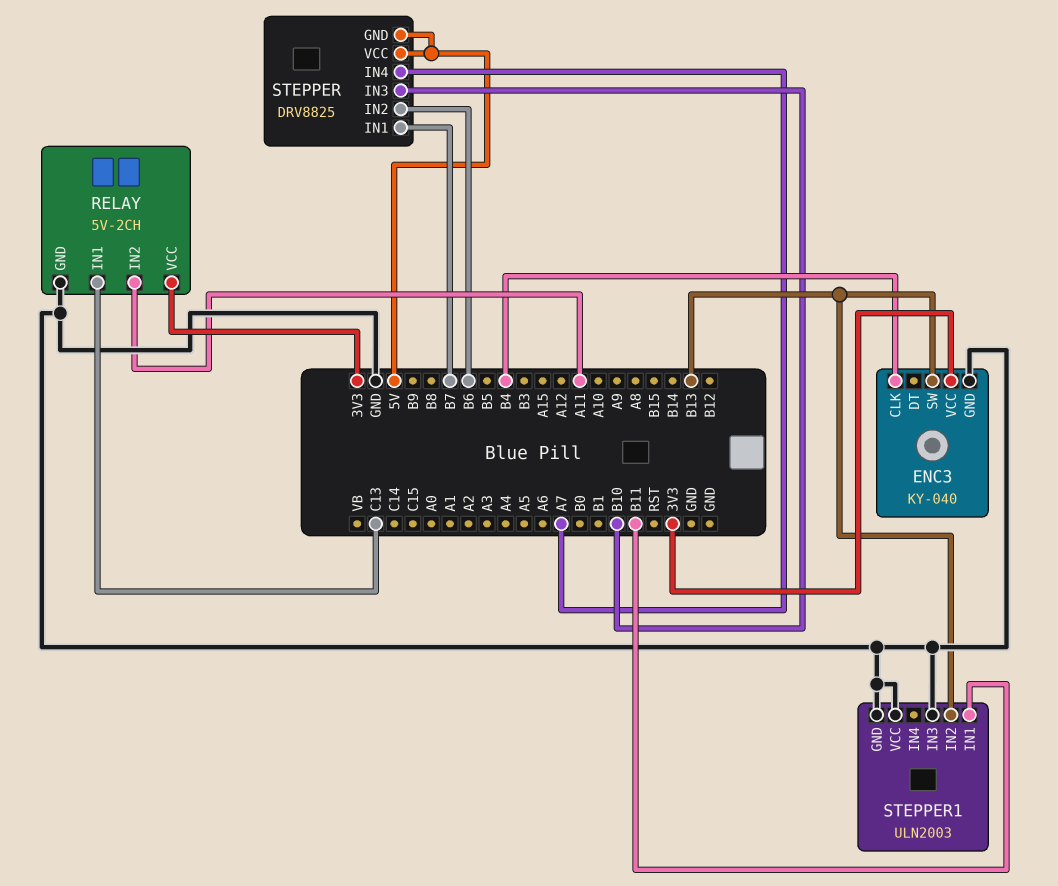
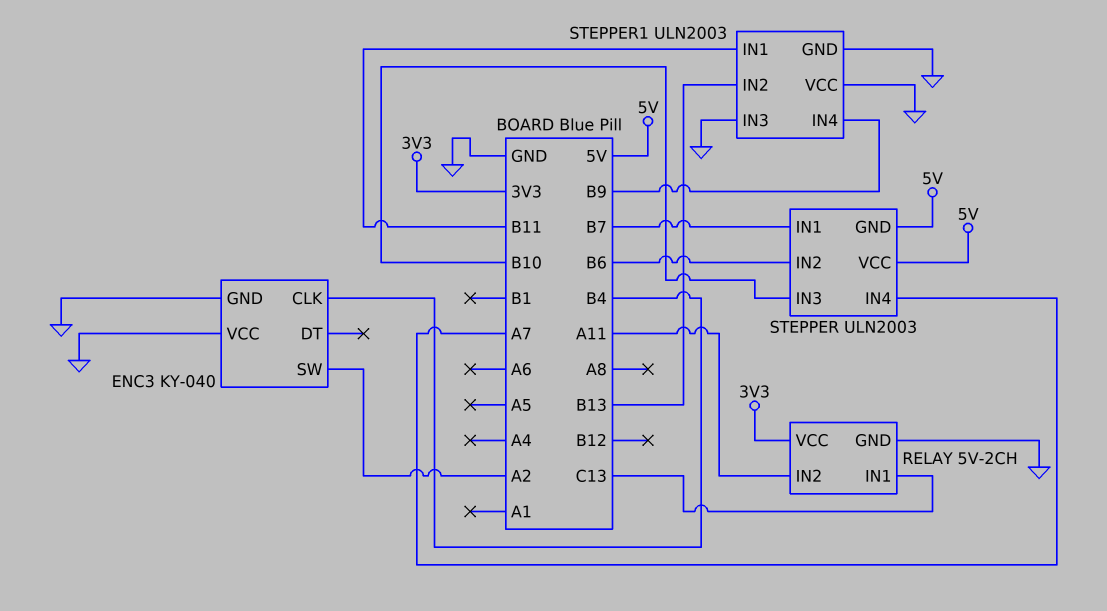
ENC3 pin SW: B13 -> A2
ENC3 pin VCC: 3V3 -> GND
STEPPER: DRV8825 -> ULN2003
STEPPER1 pin IN4: none -> B9

